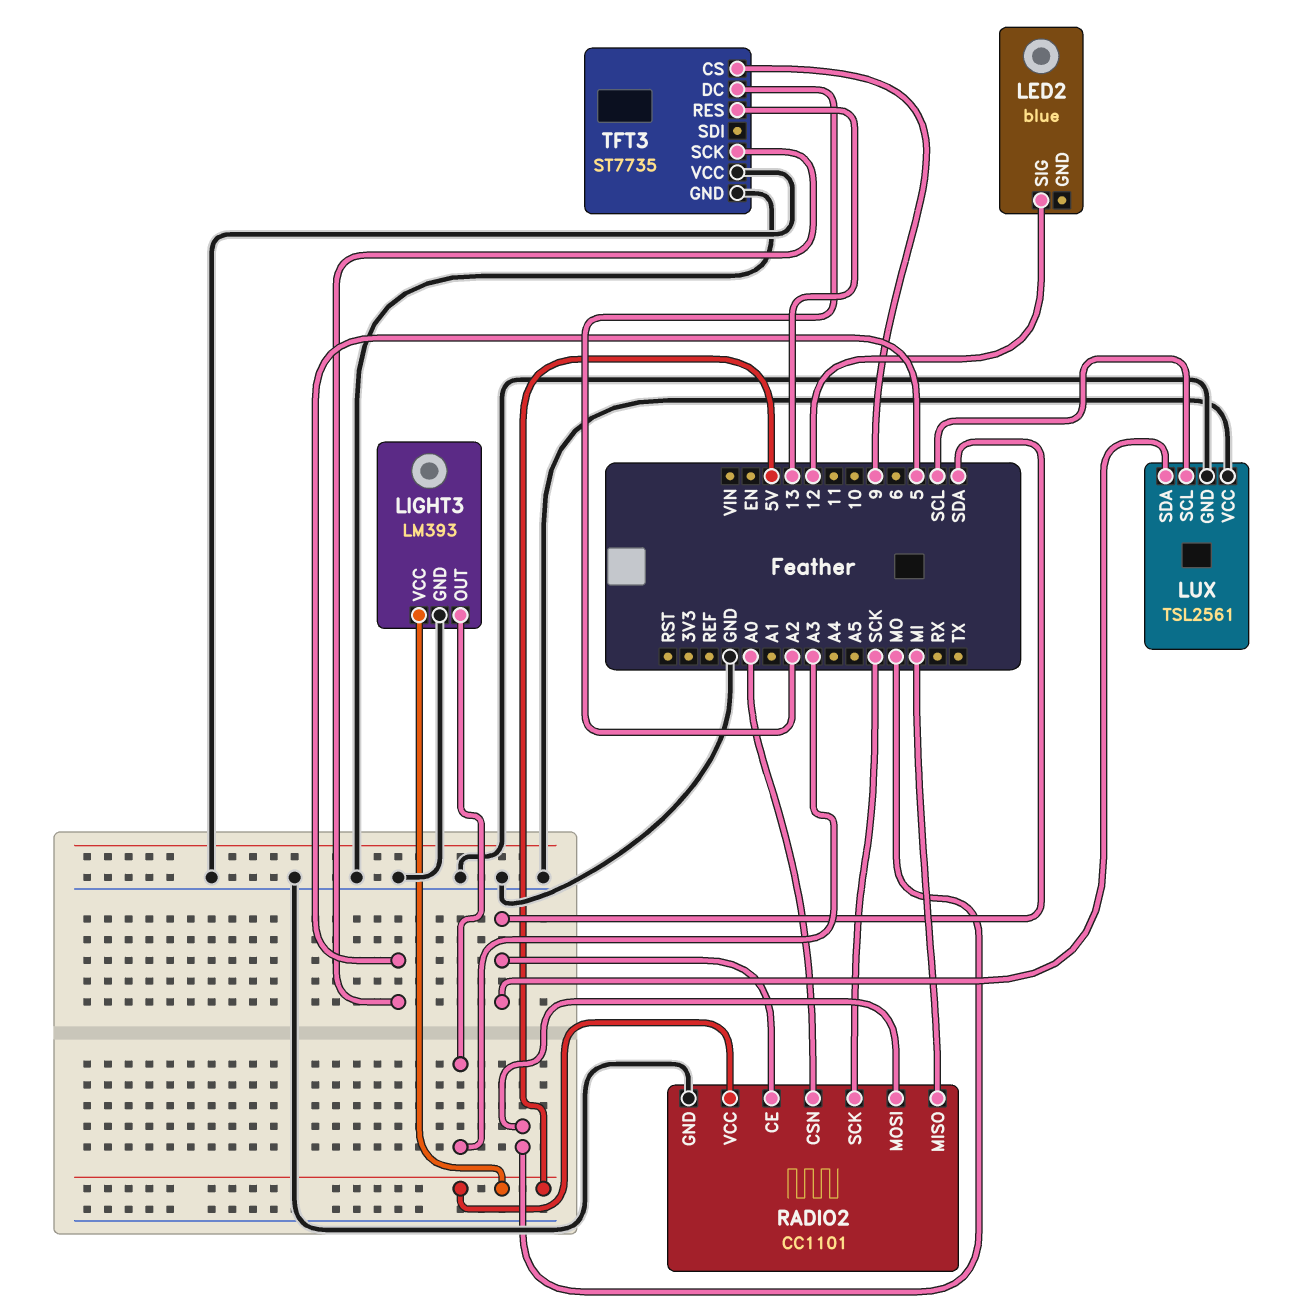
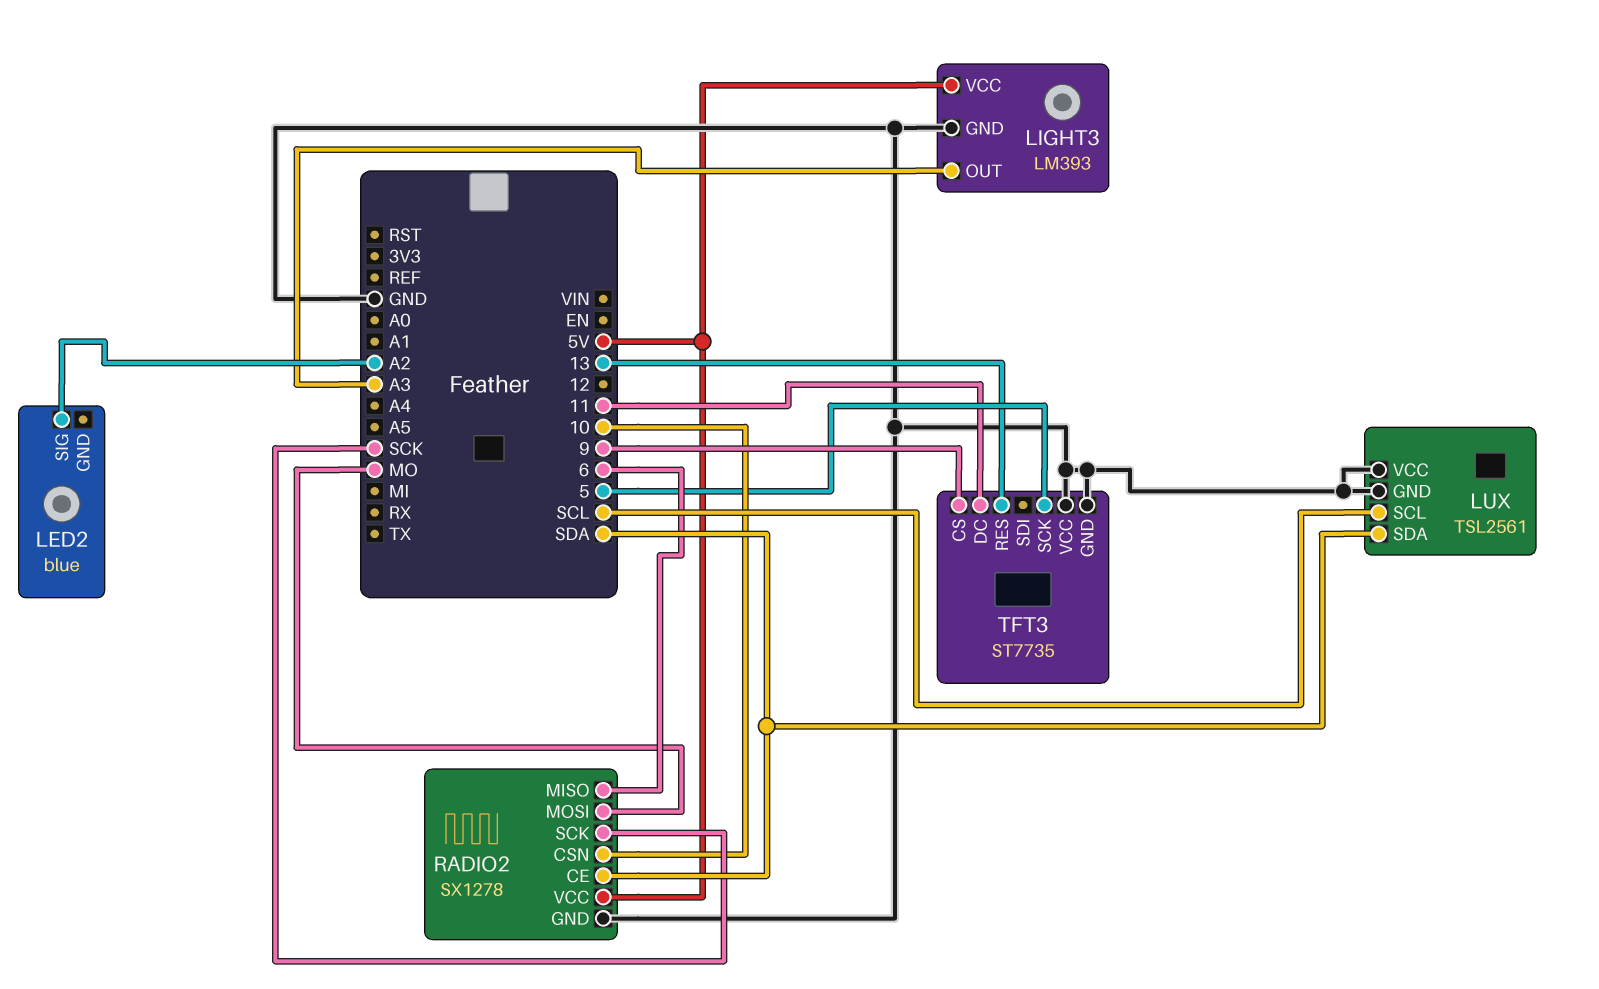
LED2 pin SIG: 12 -> A2
RADIO2: CC1101 -> SX1278
RADIO2 pin CSN: A0 -> 10
RADIO2 pin MISO: MI -> 6
TFT3 pin DC: A2 -> 11

